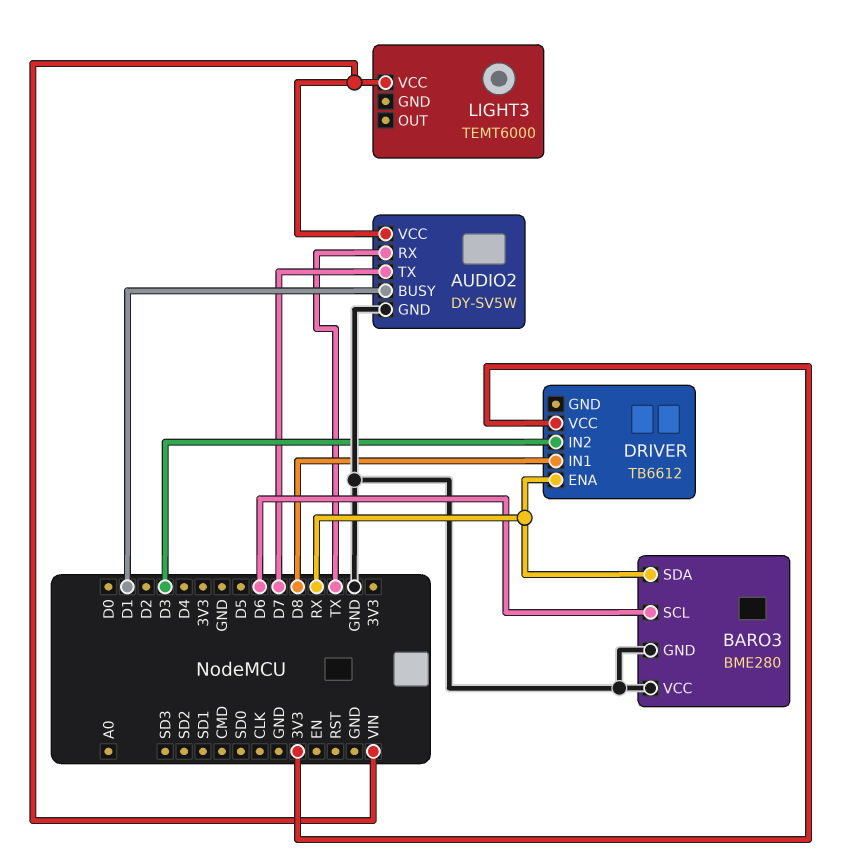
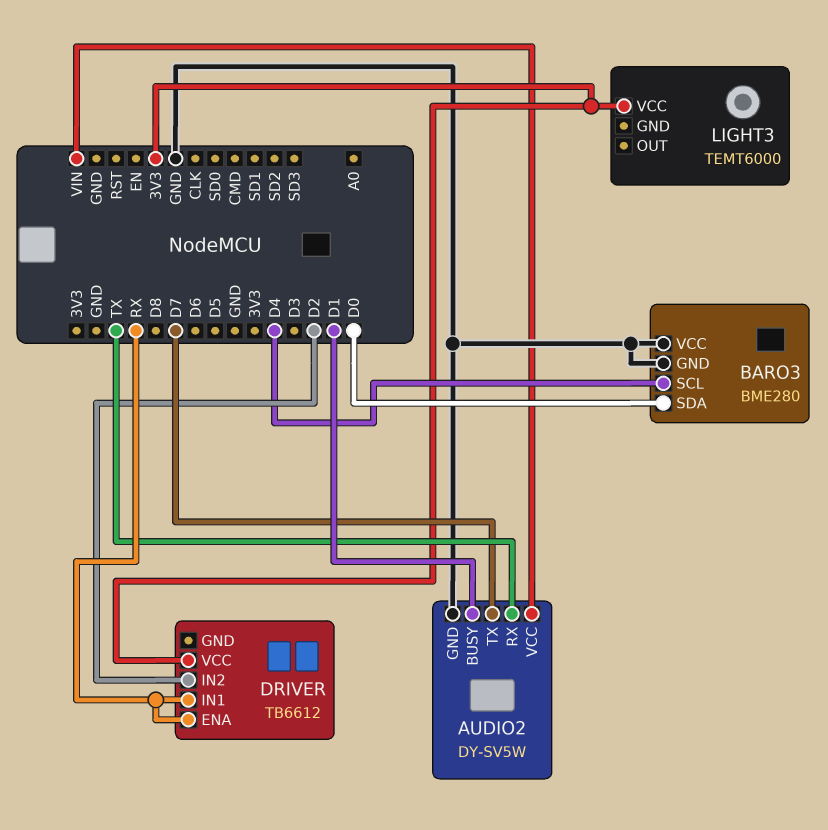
BARO3 pin SCL: D6 -> D4
BARO3 pin SDA: RX -> D0
DRIVER pin IN1: D8 -> RX
DRIVER pin IN2: D3 -> D2
LIGHT3 pin VCC: VIN -> 3V3

